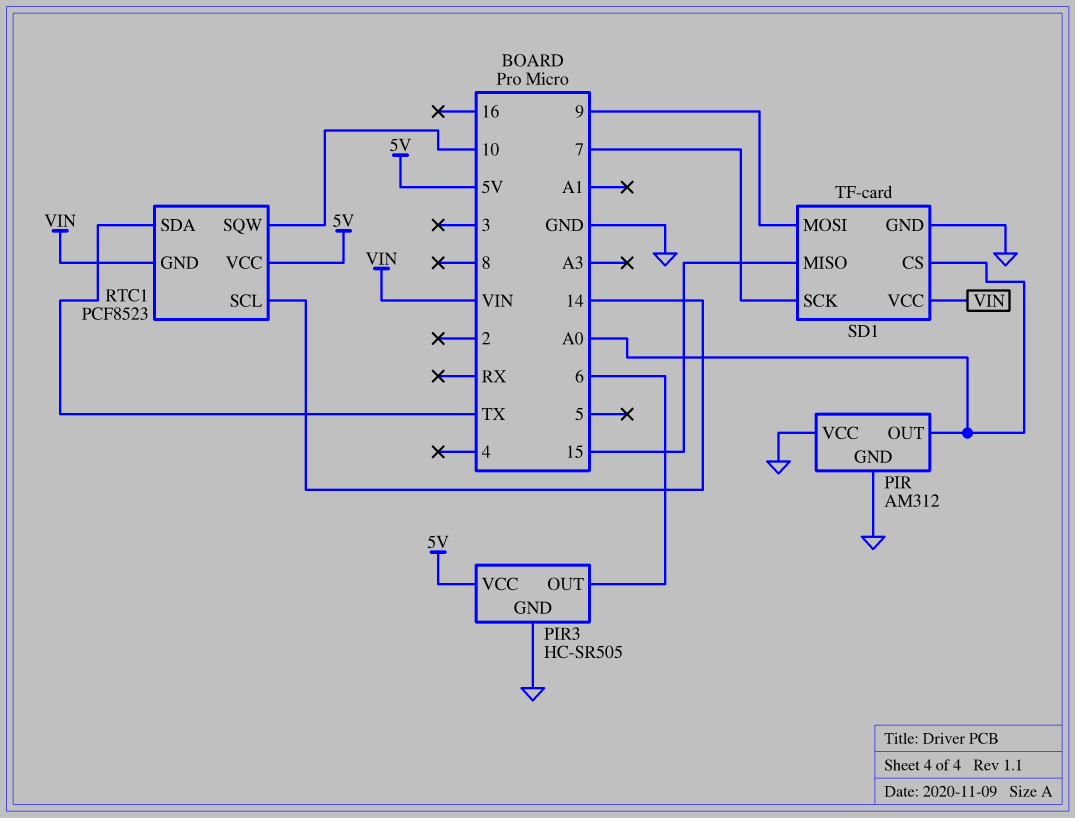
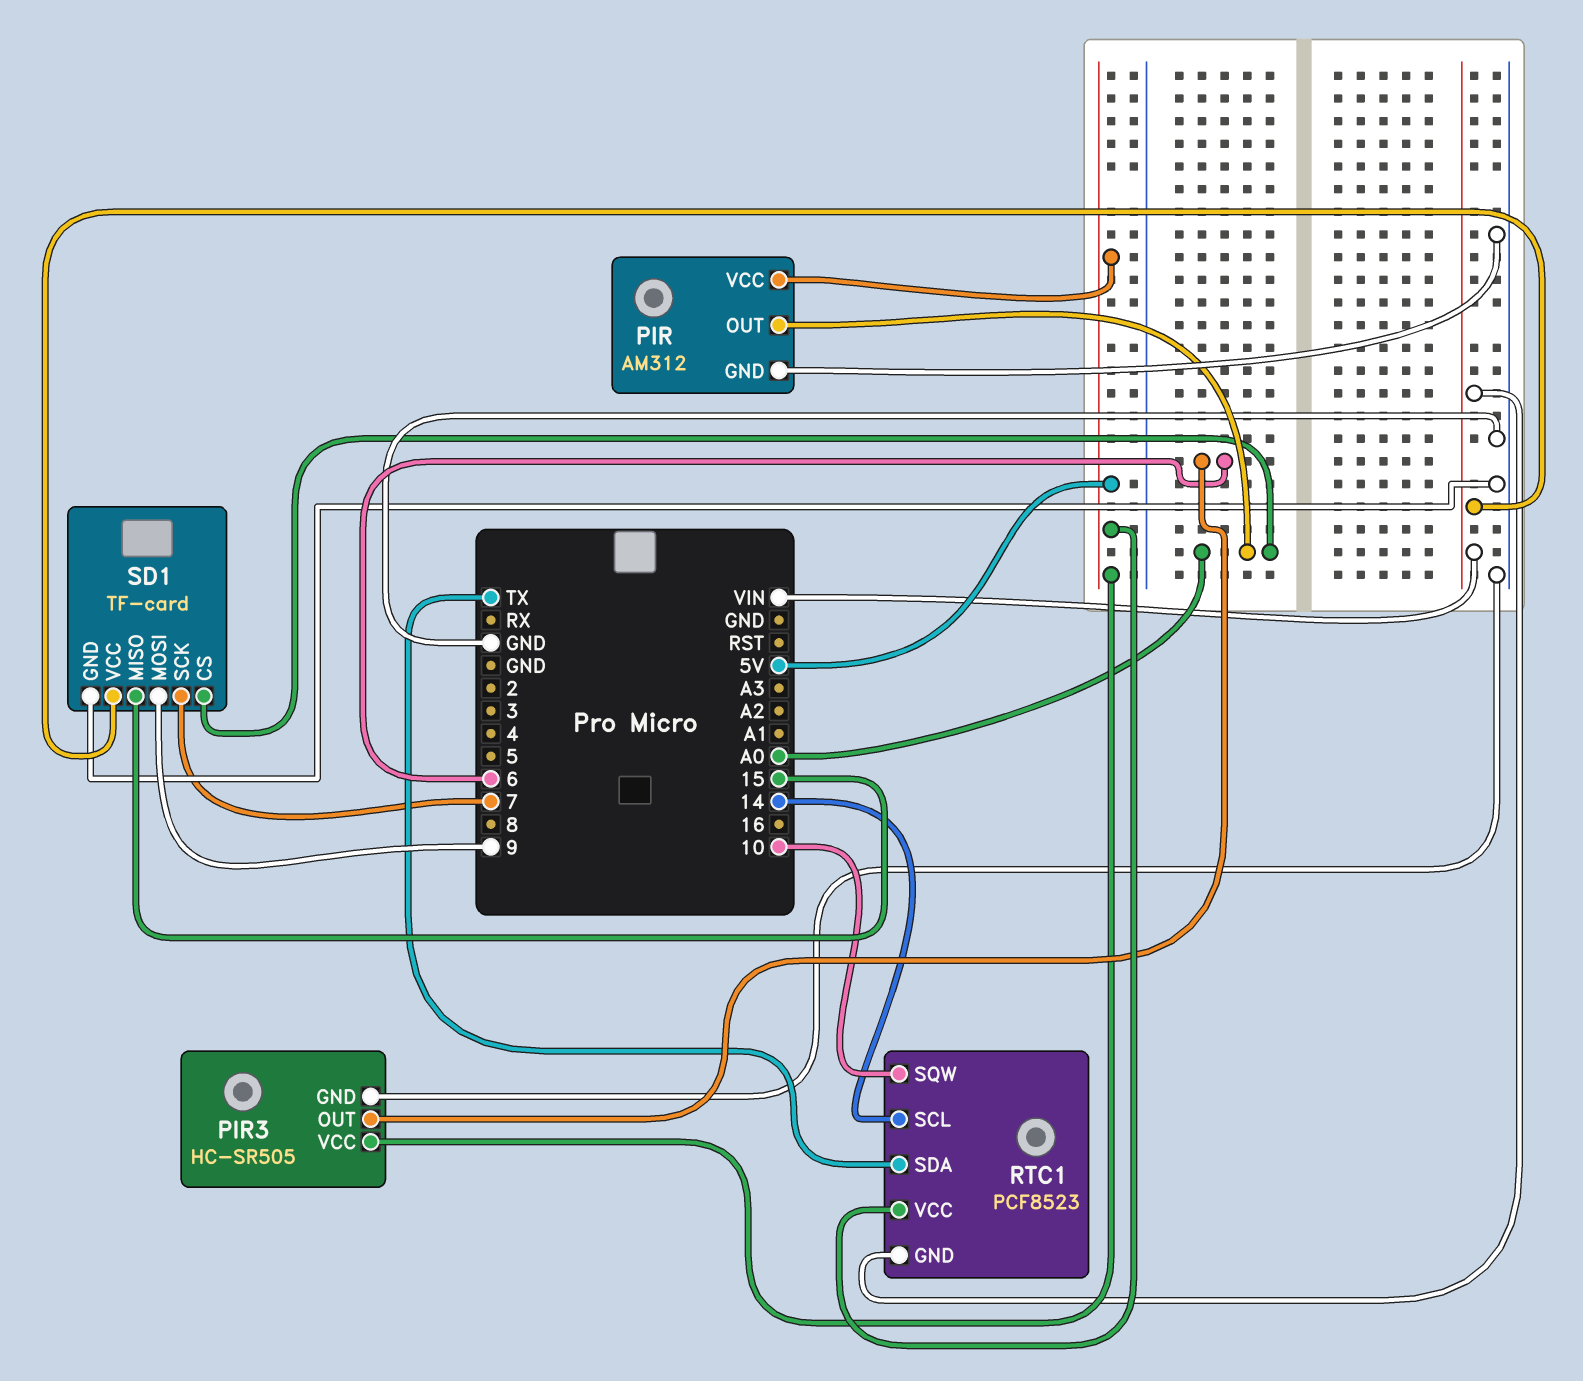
PIR pin VCC: GND -> 5V

